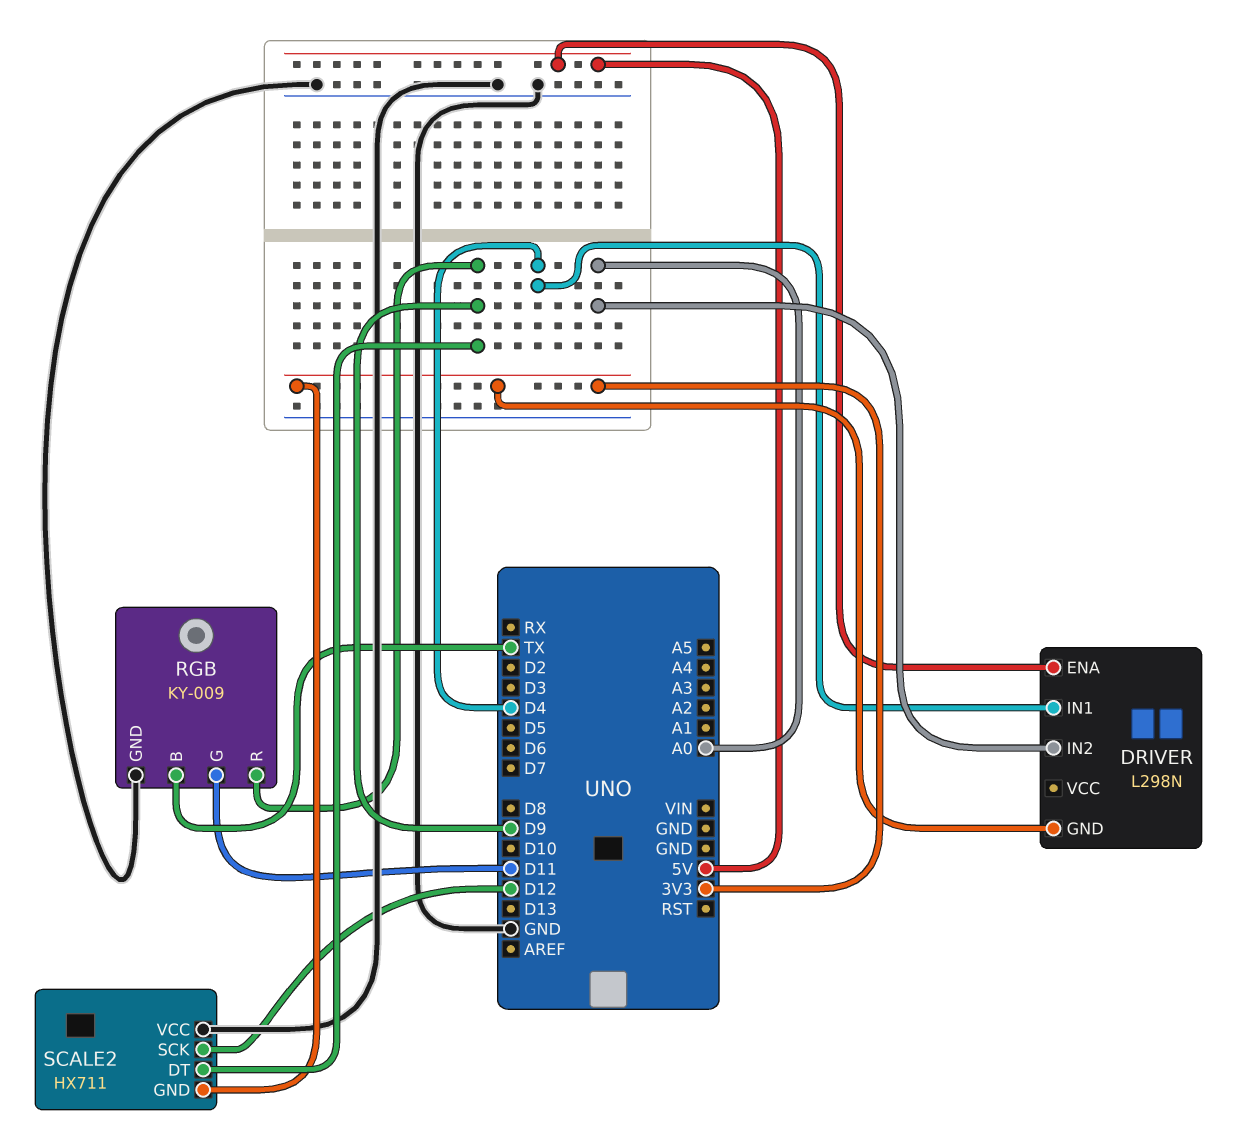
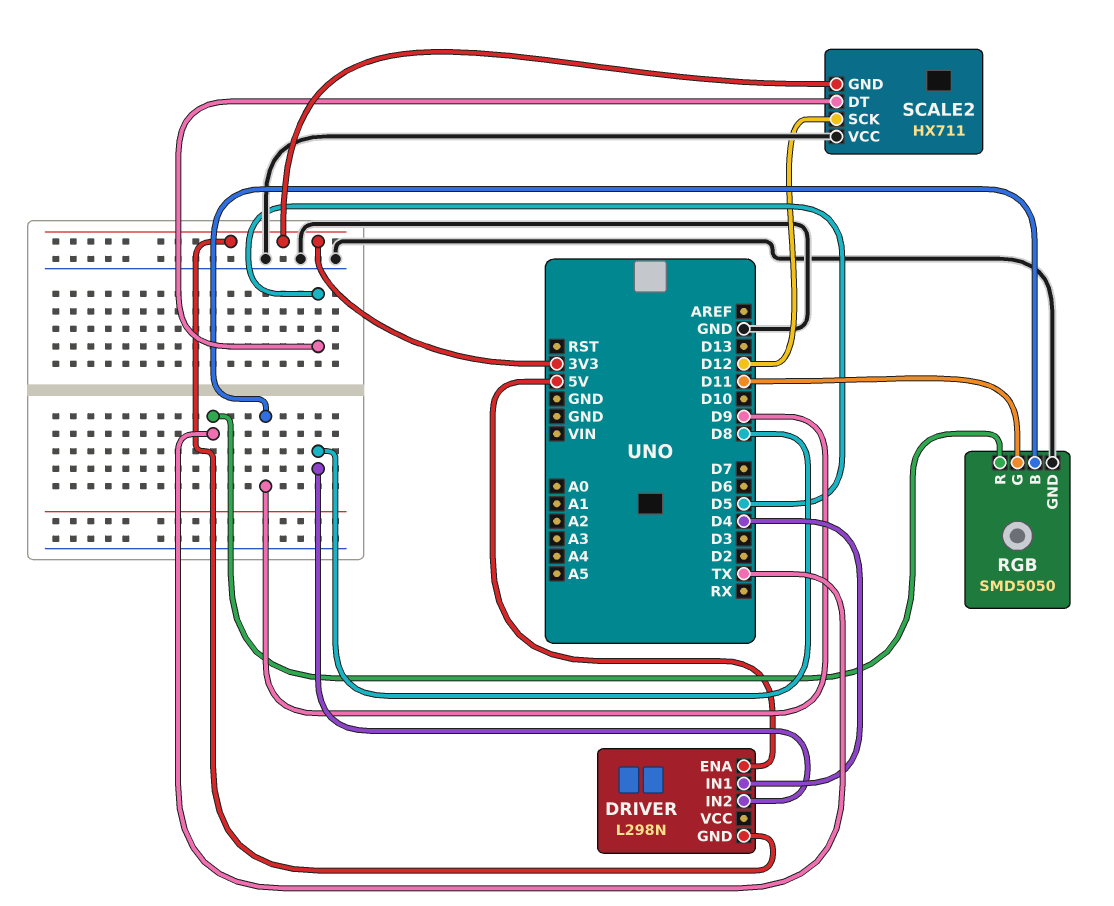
DRIVER pin IN2: A0 -> D8
RGB: KY-009 -> SMD5050
RGB pin B: TX -> D9
RGB pin R: D9 -> TX
SCALE2 pin DT: D9 -> D5

